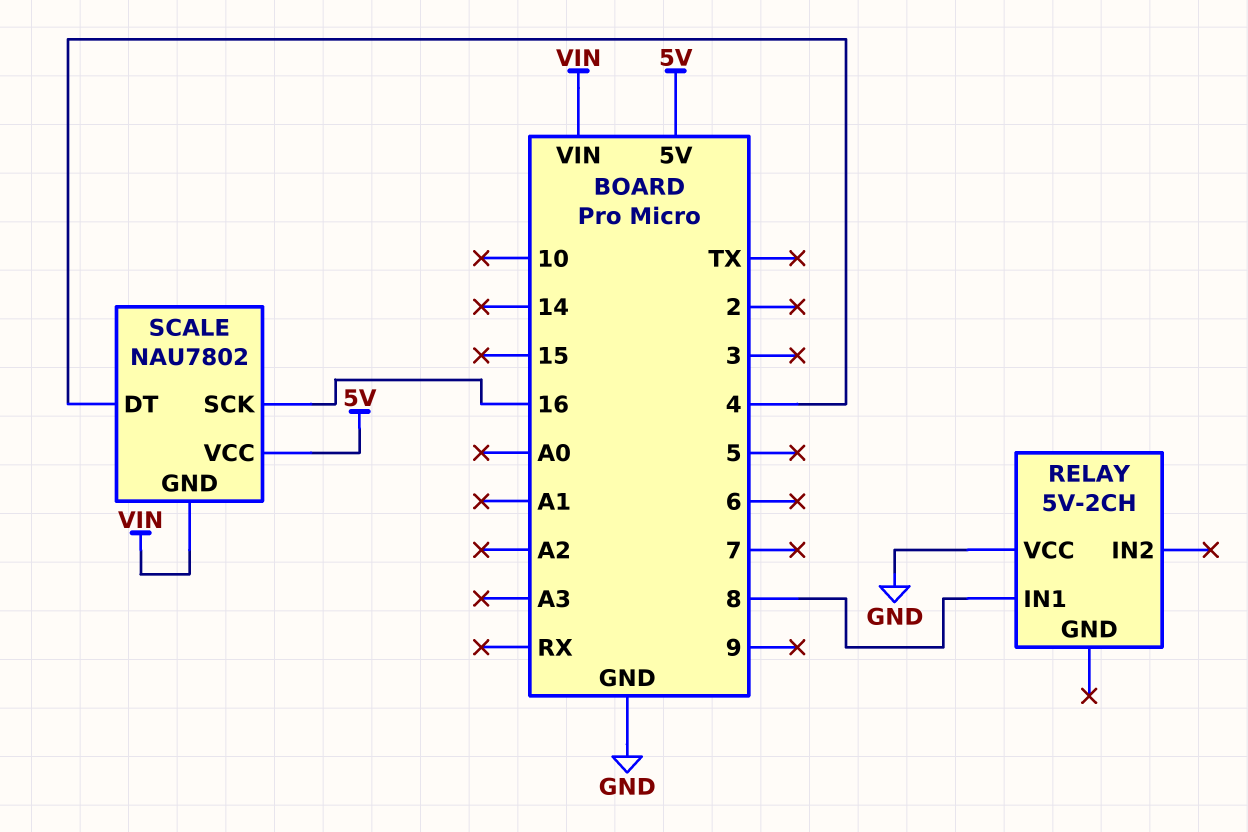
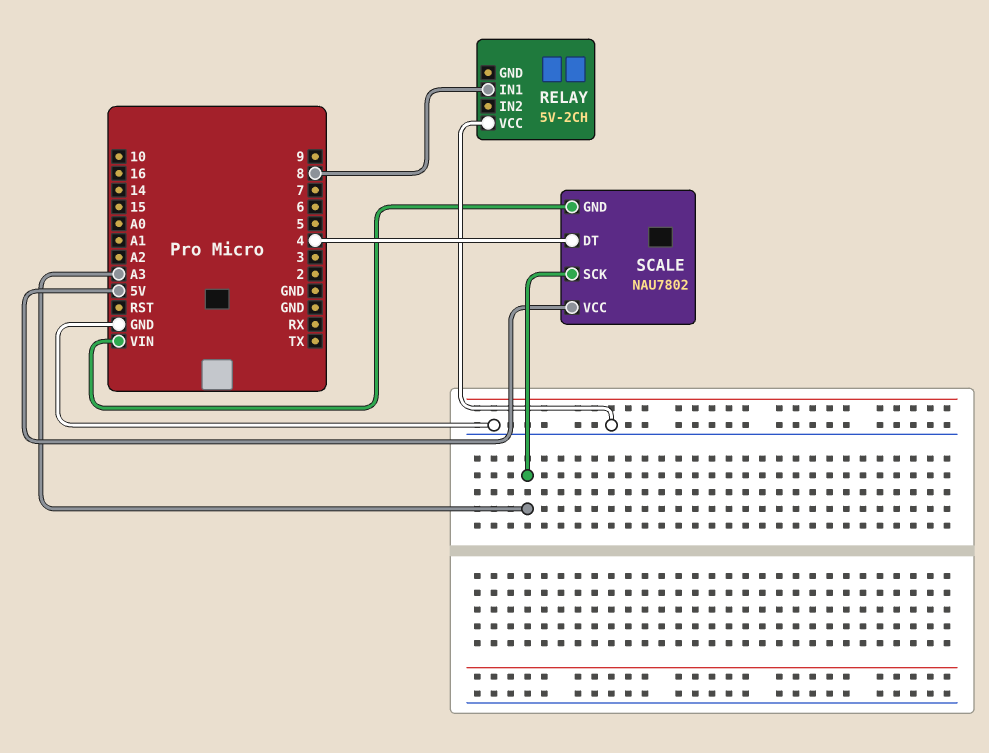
SCALE pin SCK: 16 -> A3

